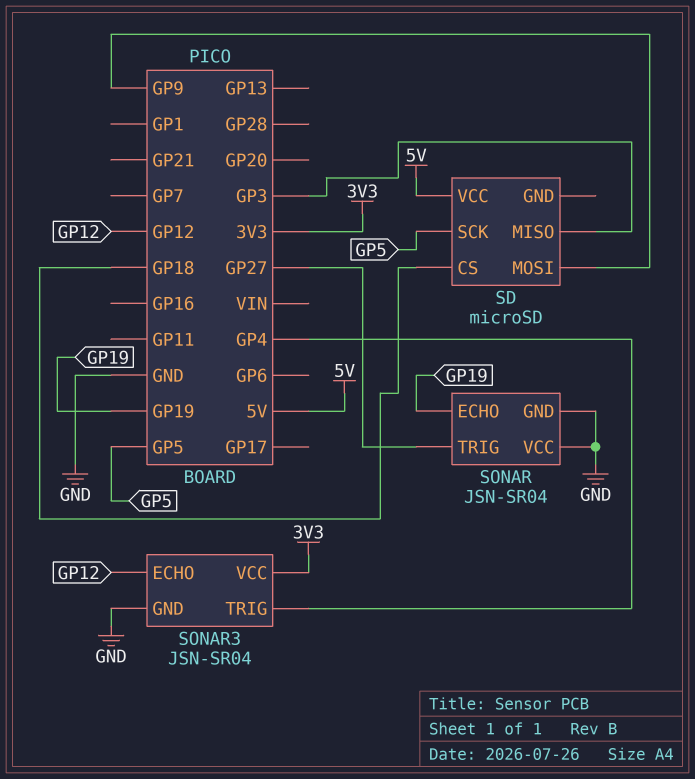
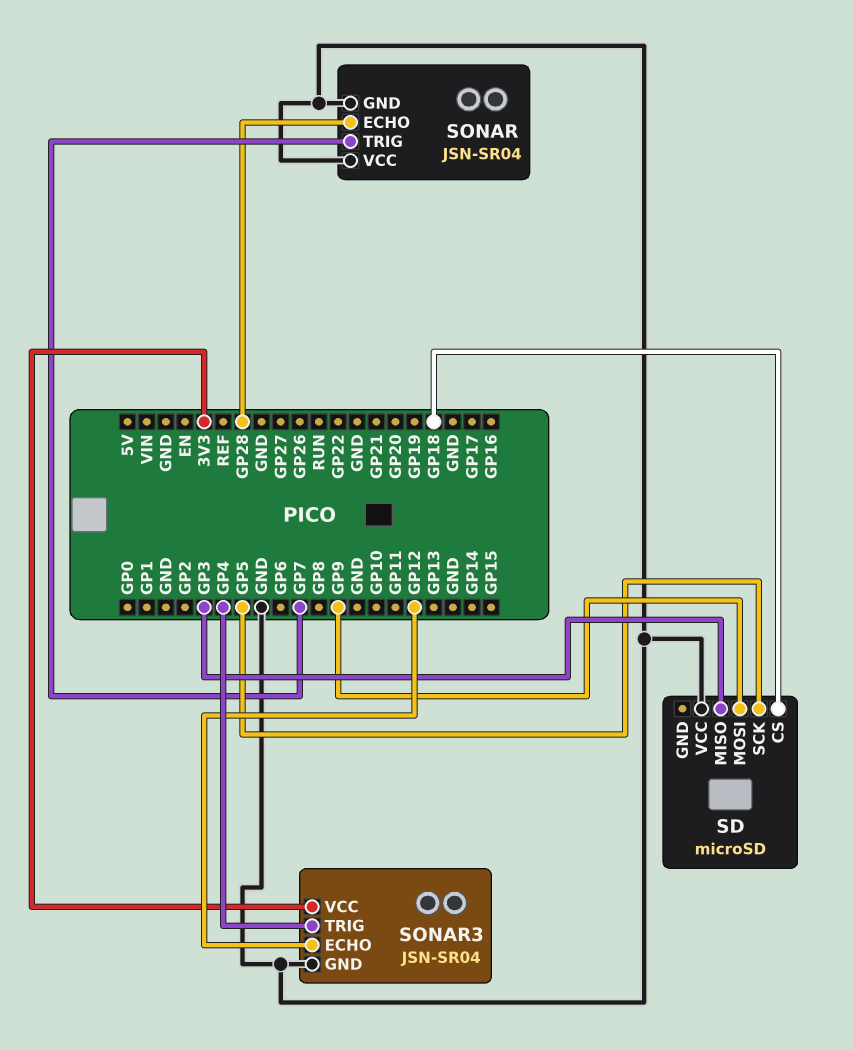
SD pin VCC: 5V -> GND
SONAR pin ECHO: GP19 -> GP28
SONAR pin TRIG: GP27 -> GP7

